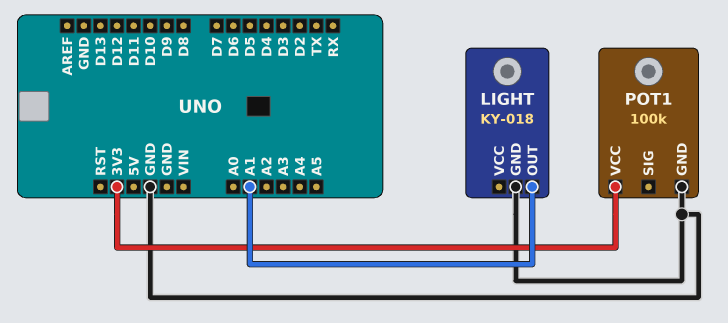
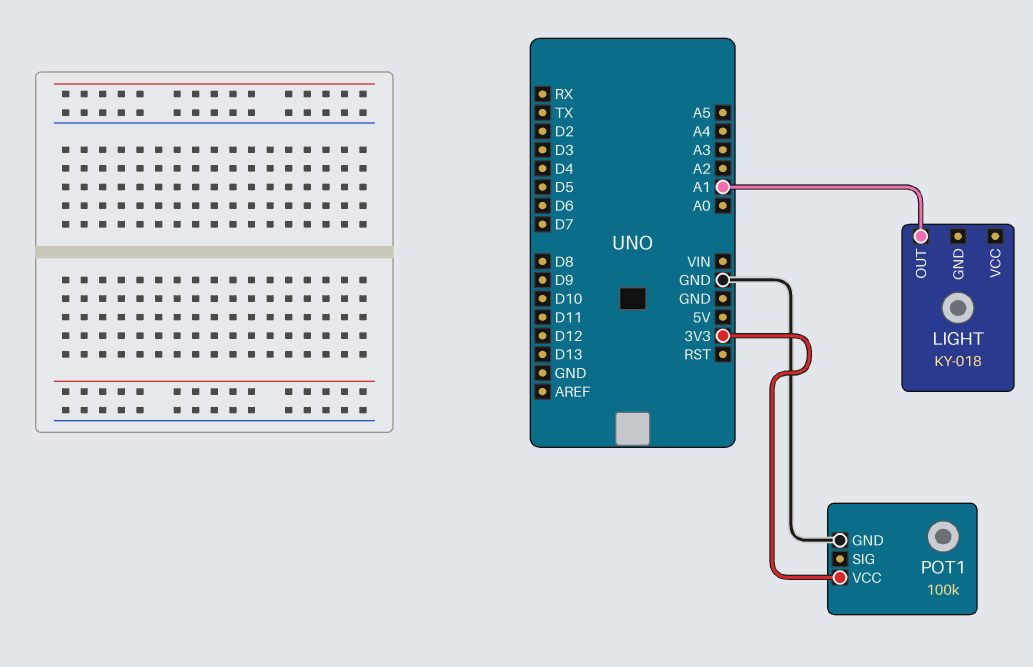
LIGHT pin GND: GND -> none

